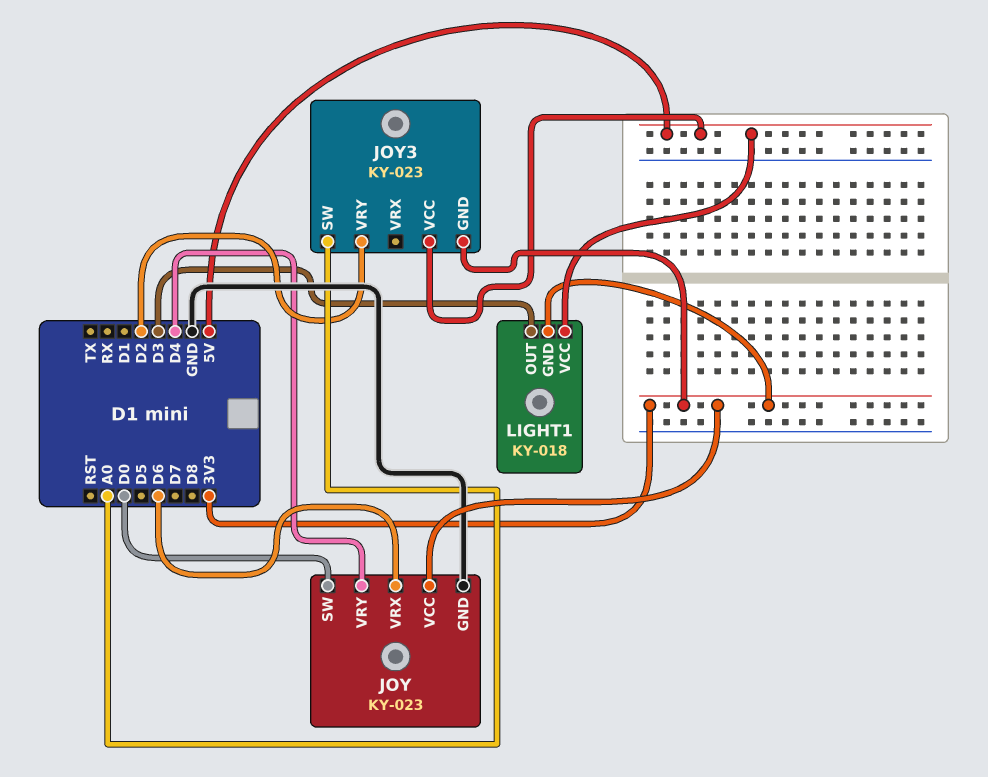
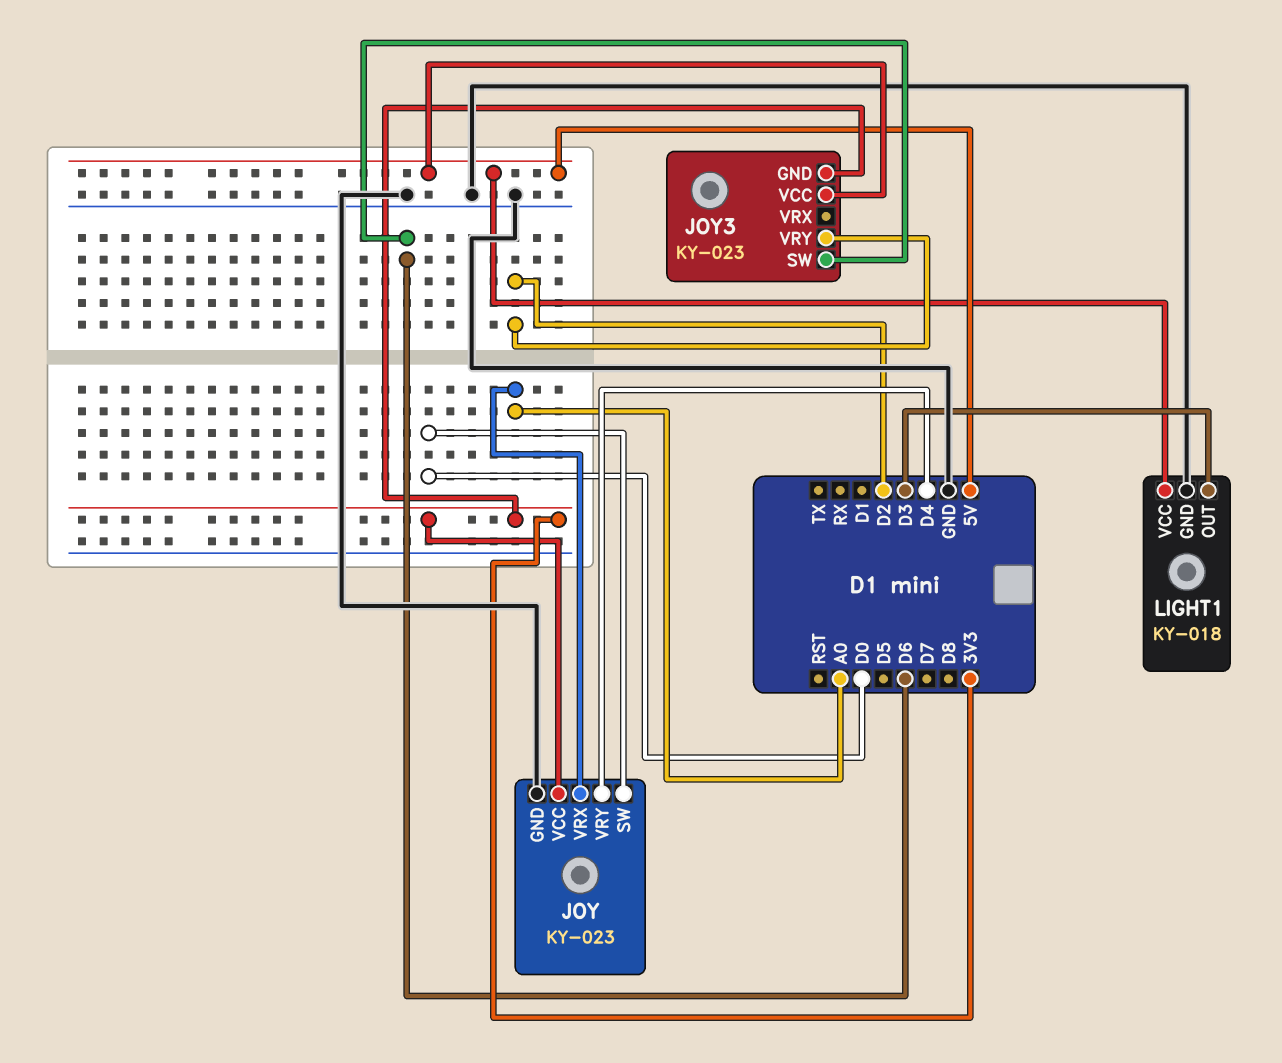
JOY pin VRX: D6 -> A0
JOY3 pin SW: A0 -> D6
LIGHT1 pin GND: 3V3 -> GND

